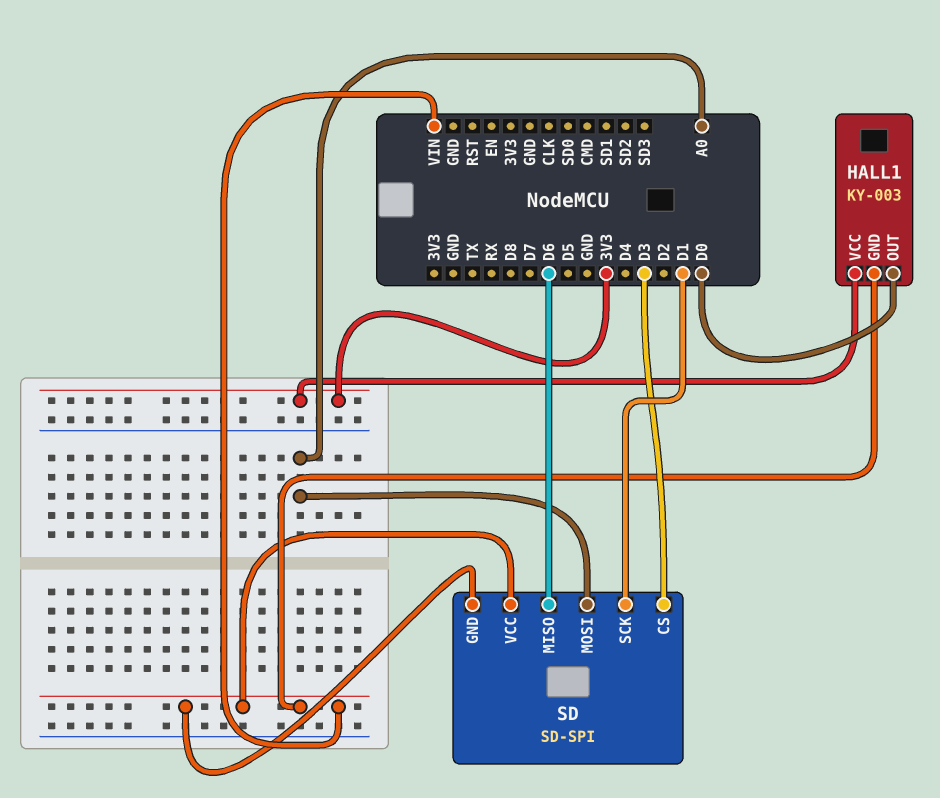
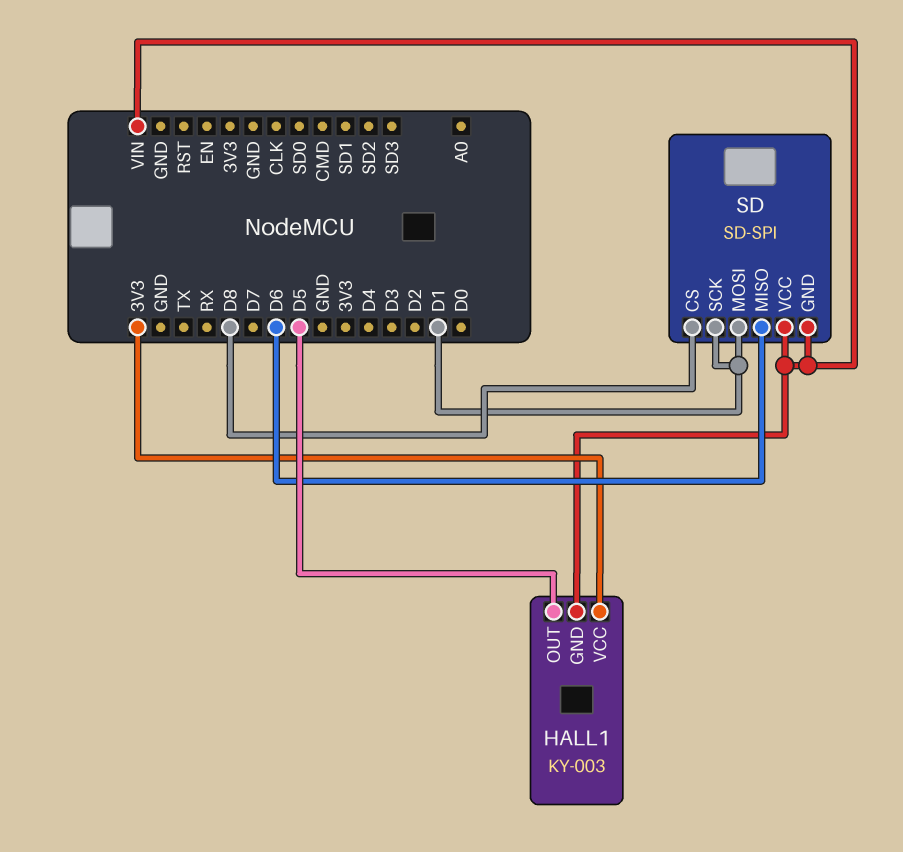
HALL1 pin OUT: D0 -> D5
SD pin CS: D3 -> D8
SD pin MOSI: A0 -> D1

